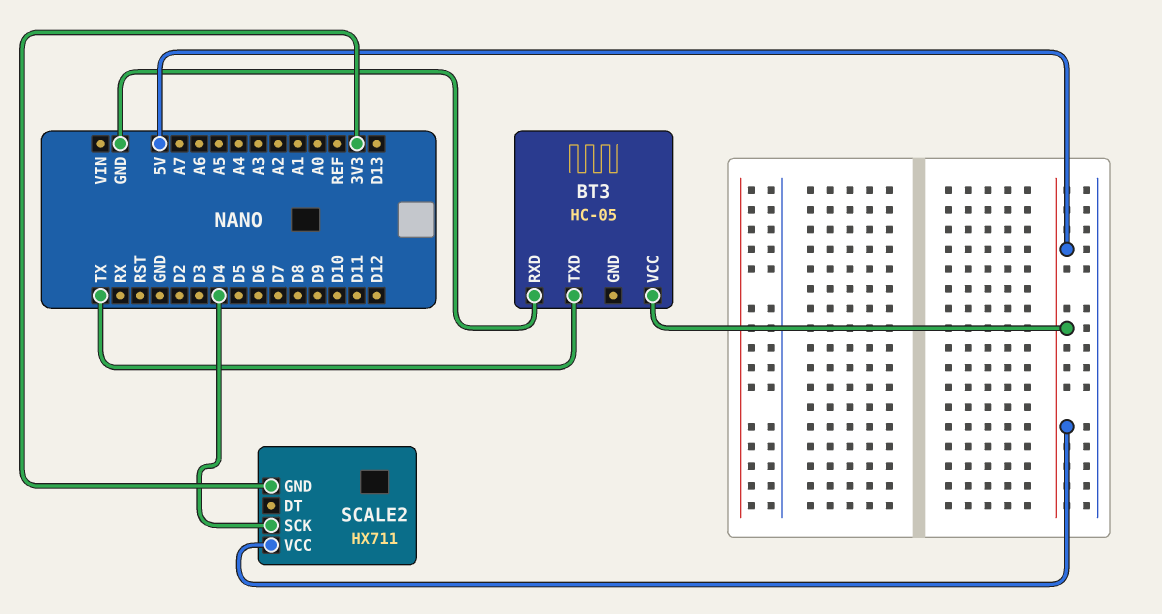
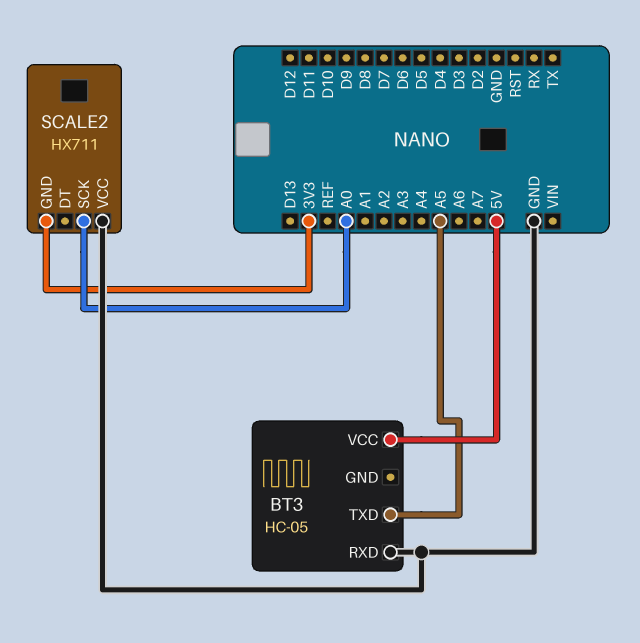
BT3 pin TXD: TX -> A5
SCALE2 pin SCK: D4 -> A0
SCALE2 pin VCC: 5V -> GND

